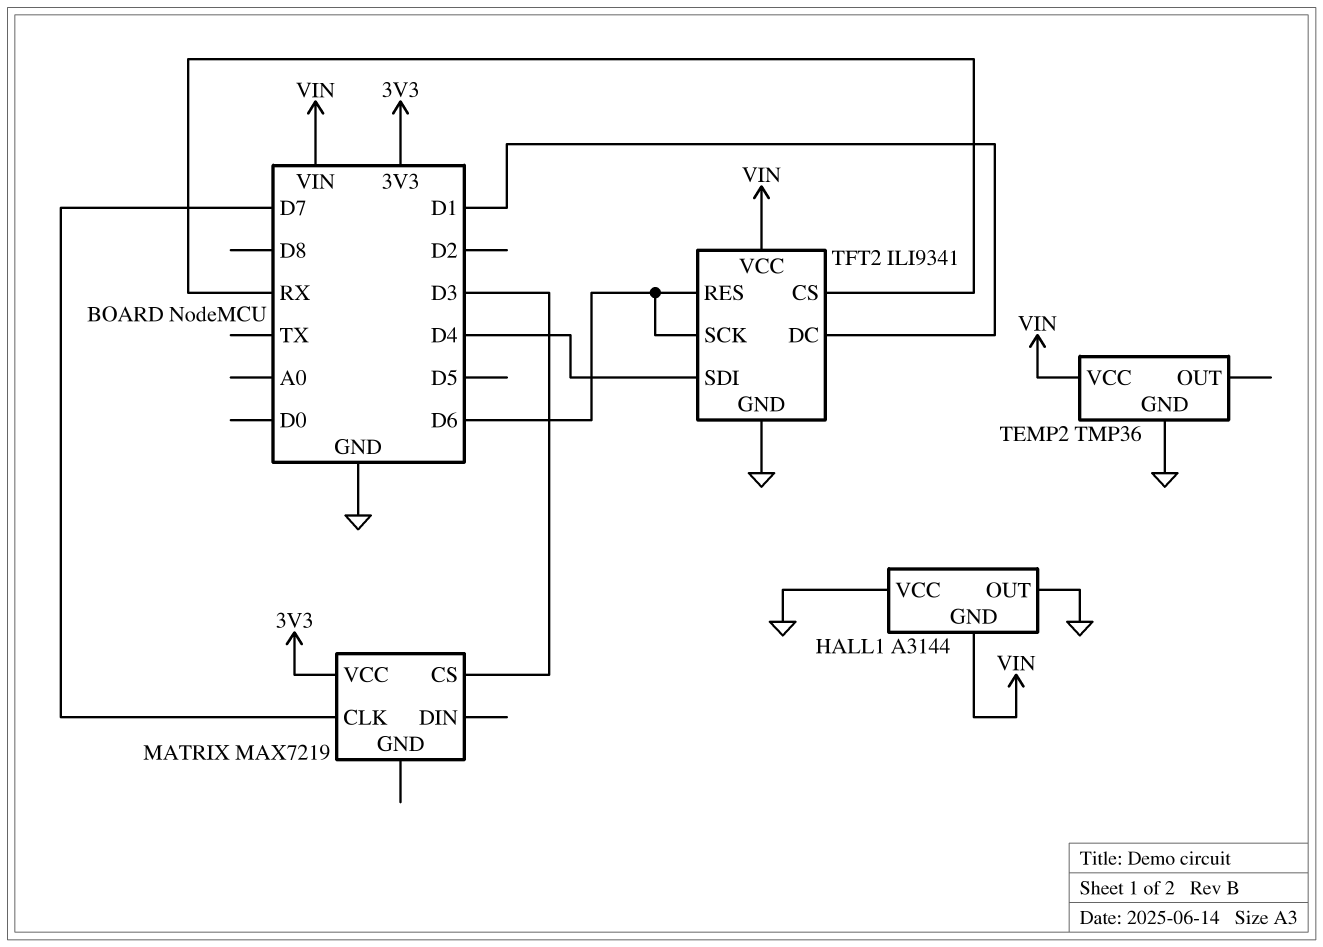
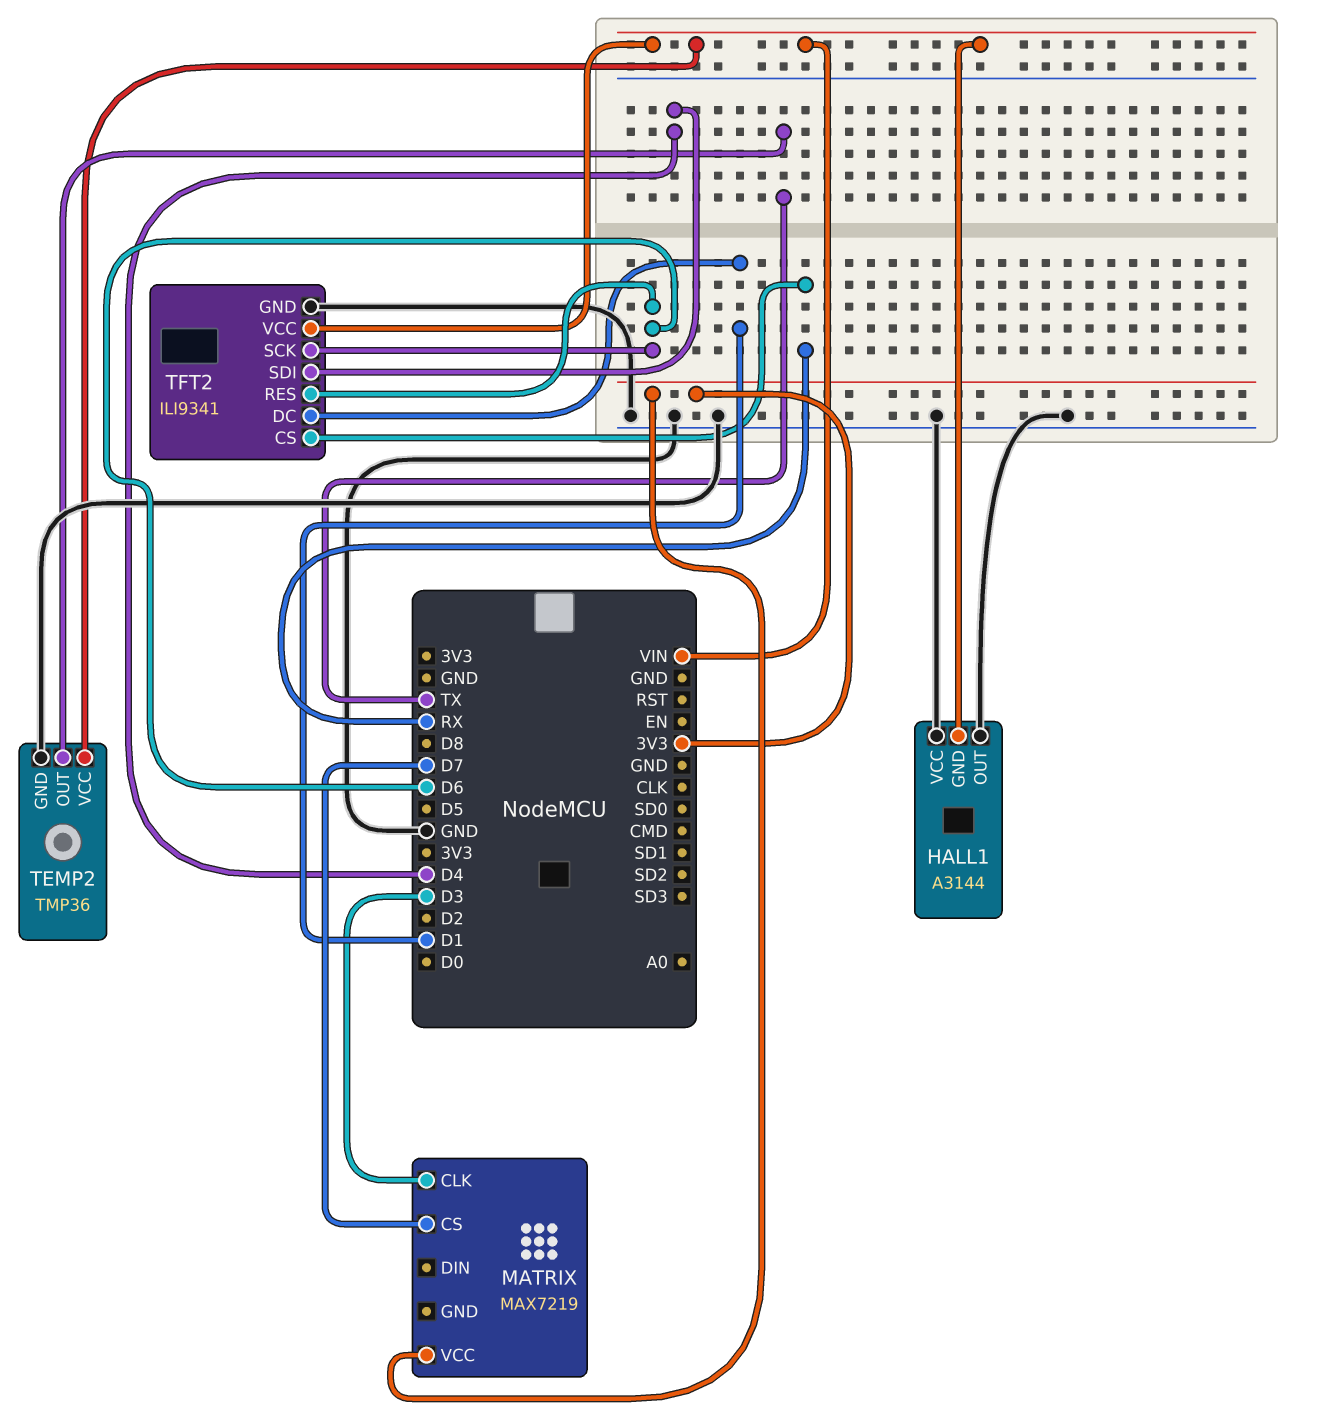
MATRIX pin CLK: D7 -> D3
MATRIX pin CS: D3 -> D7
TEMP2 pin OUT: none -> TX

